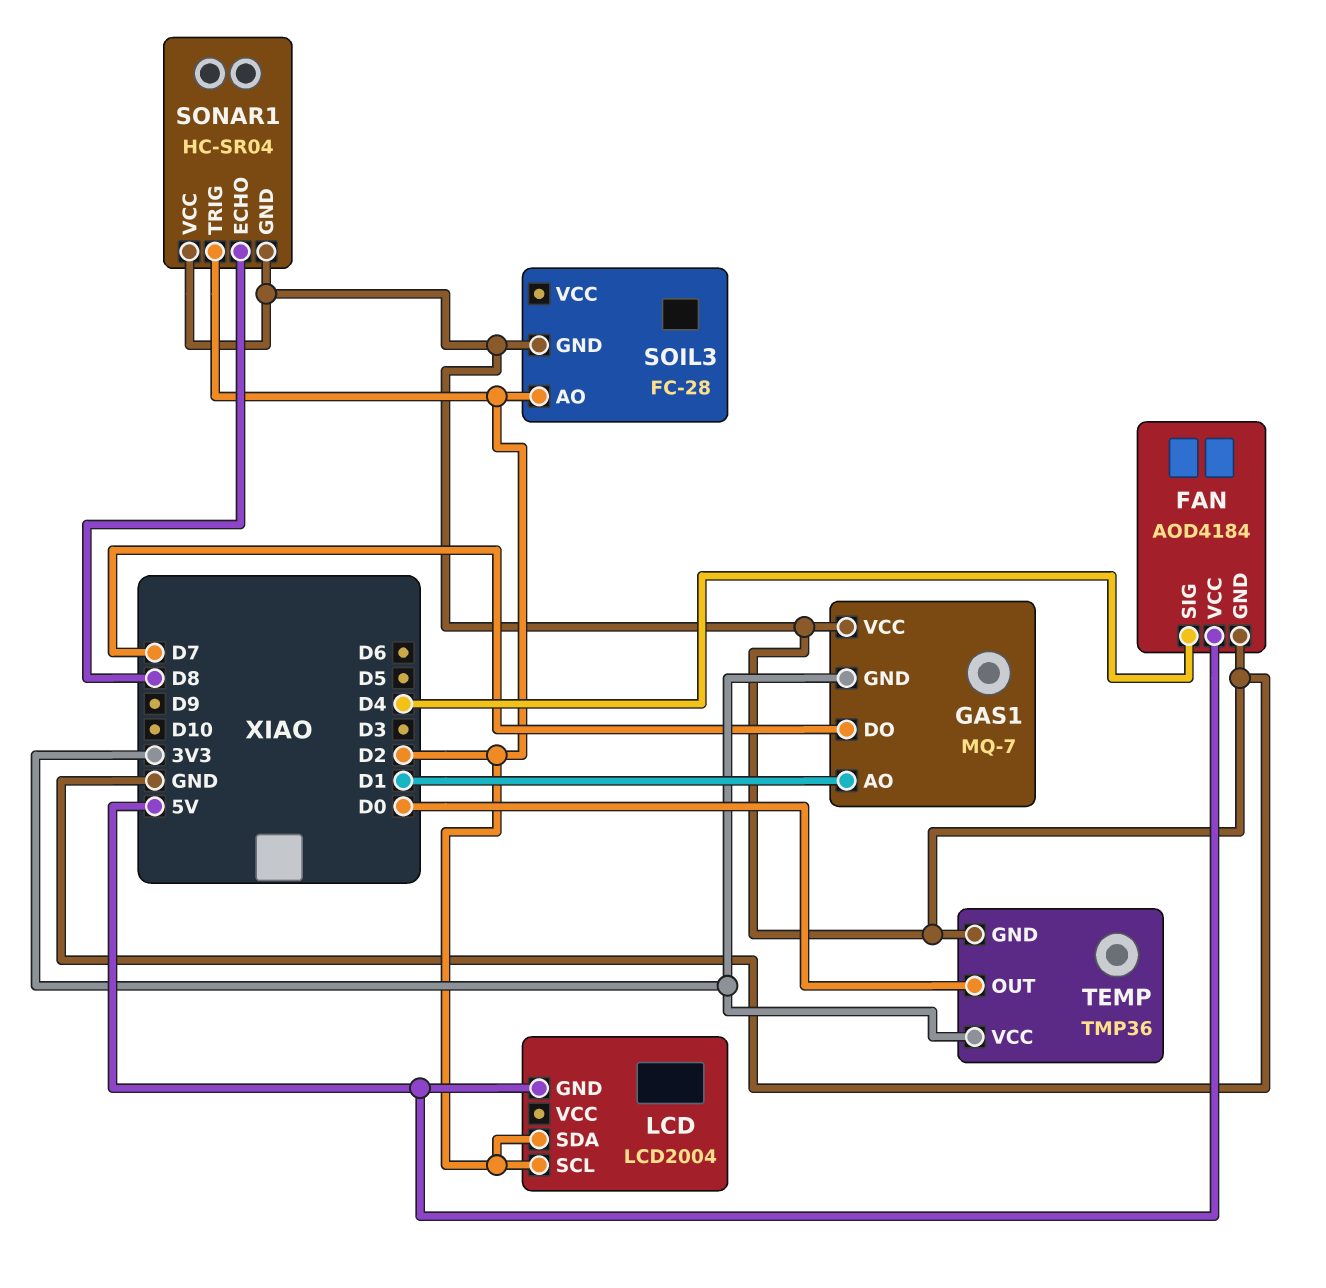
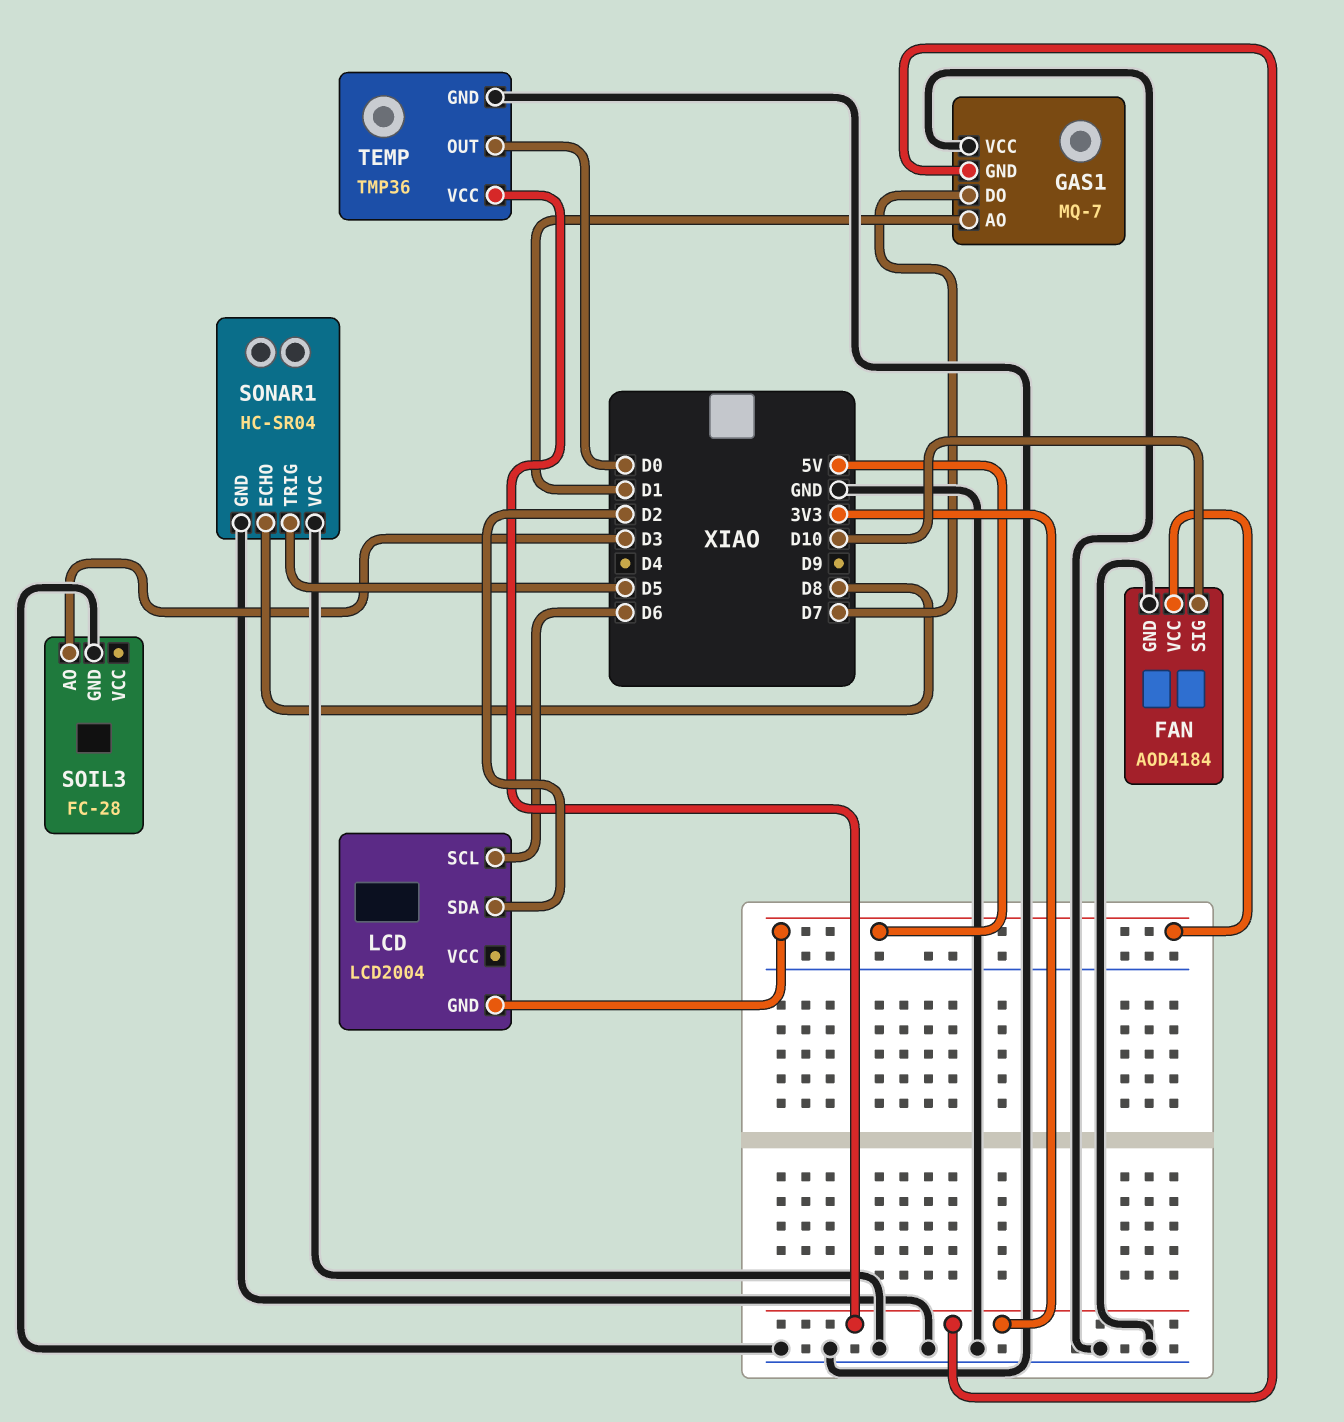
FAN pin SIG: D4 -> D10
LCD pin SCL: D2 -> D6
SOIL3 pin AO: D2 -> D3
SONAR1 pin TRIG: D2 -> D5

